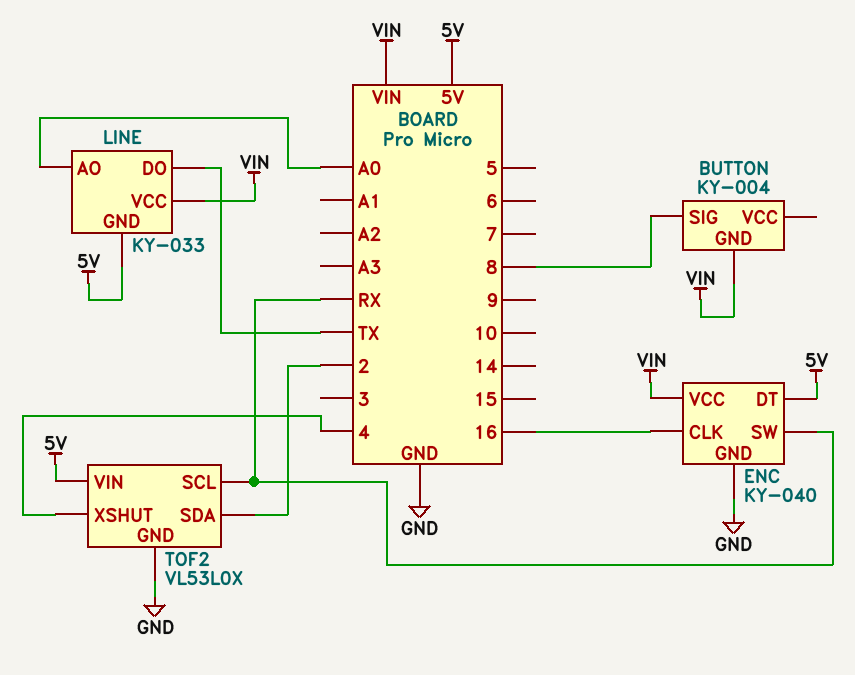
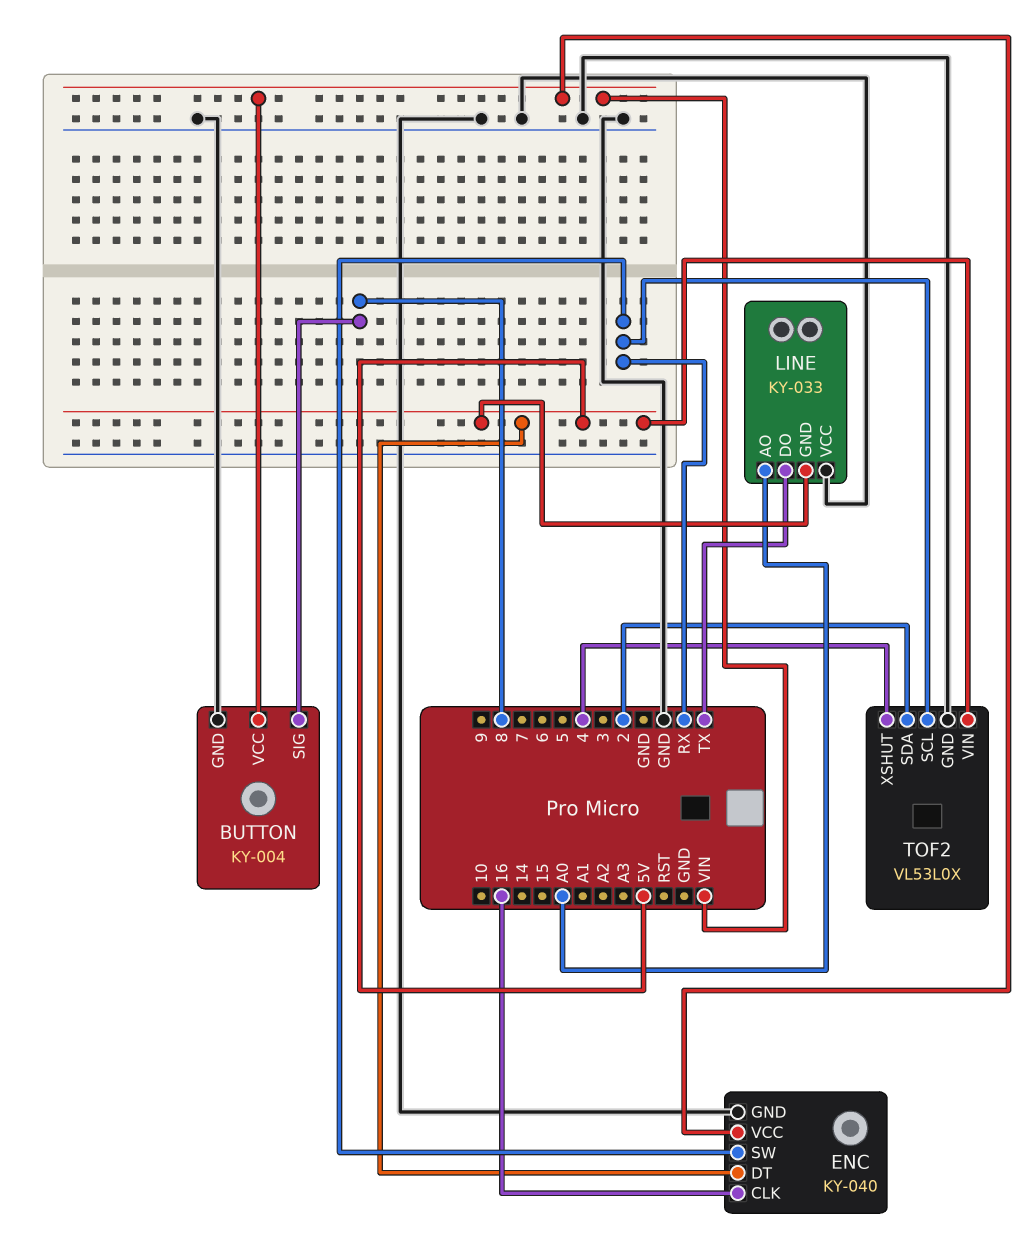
BUTTON pin GND: VIN -> GND
BUTTON pin VCC: none -> VIN
LINE pin VCC: VIN -> GND

